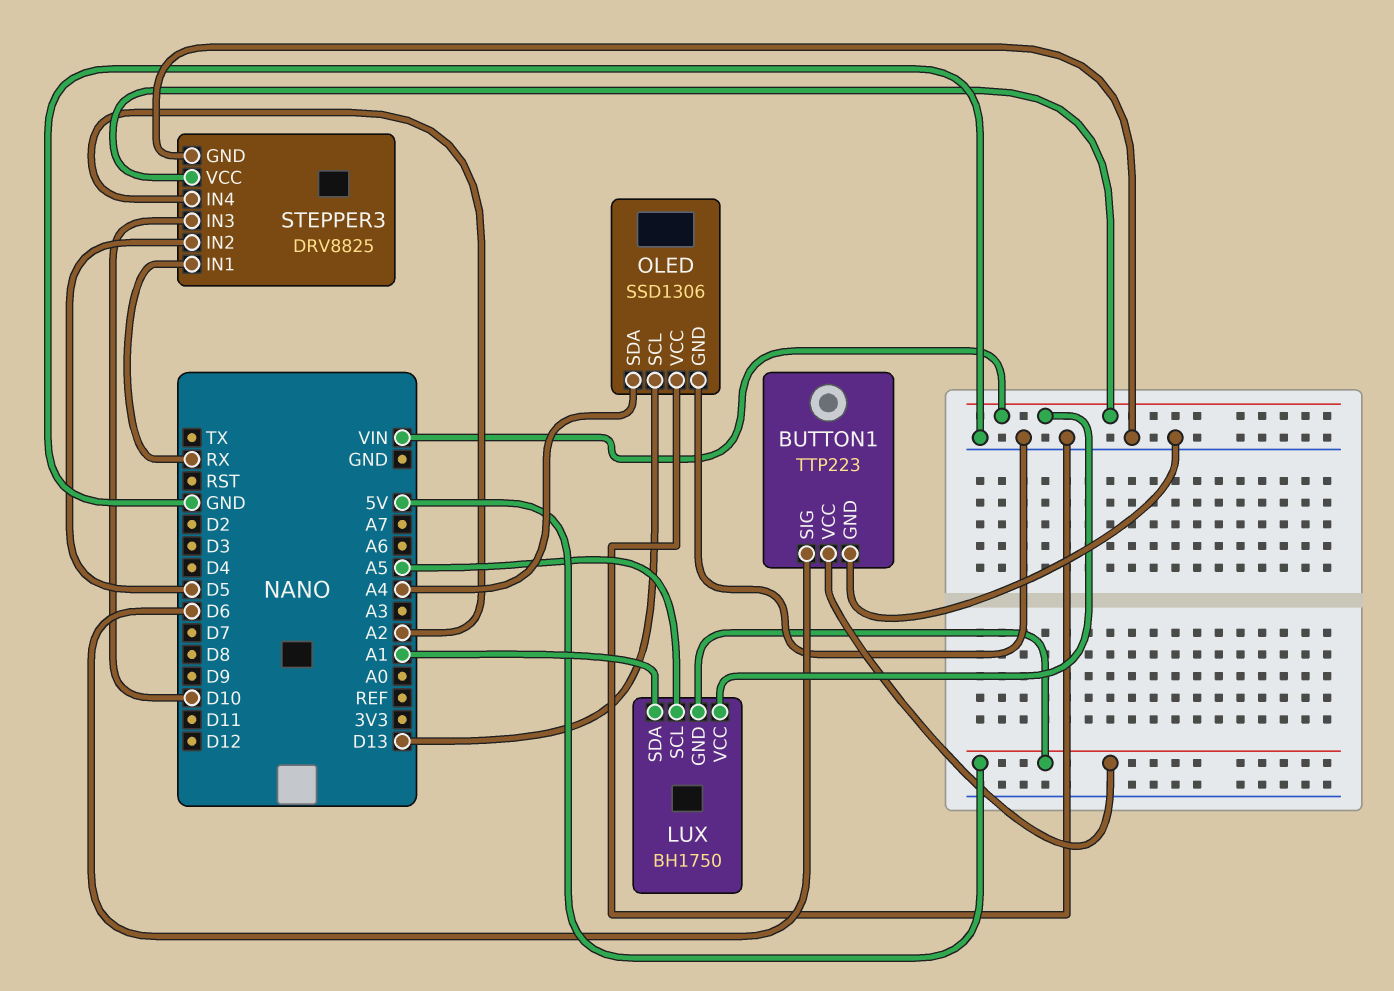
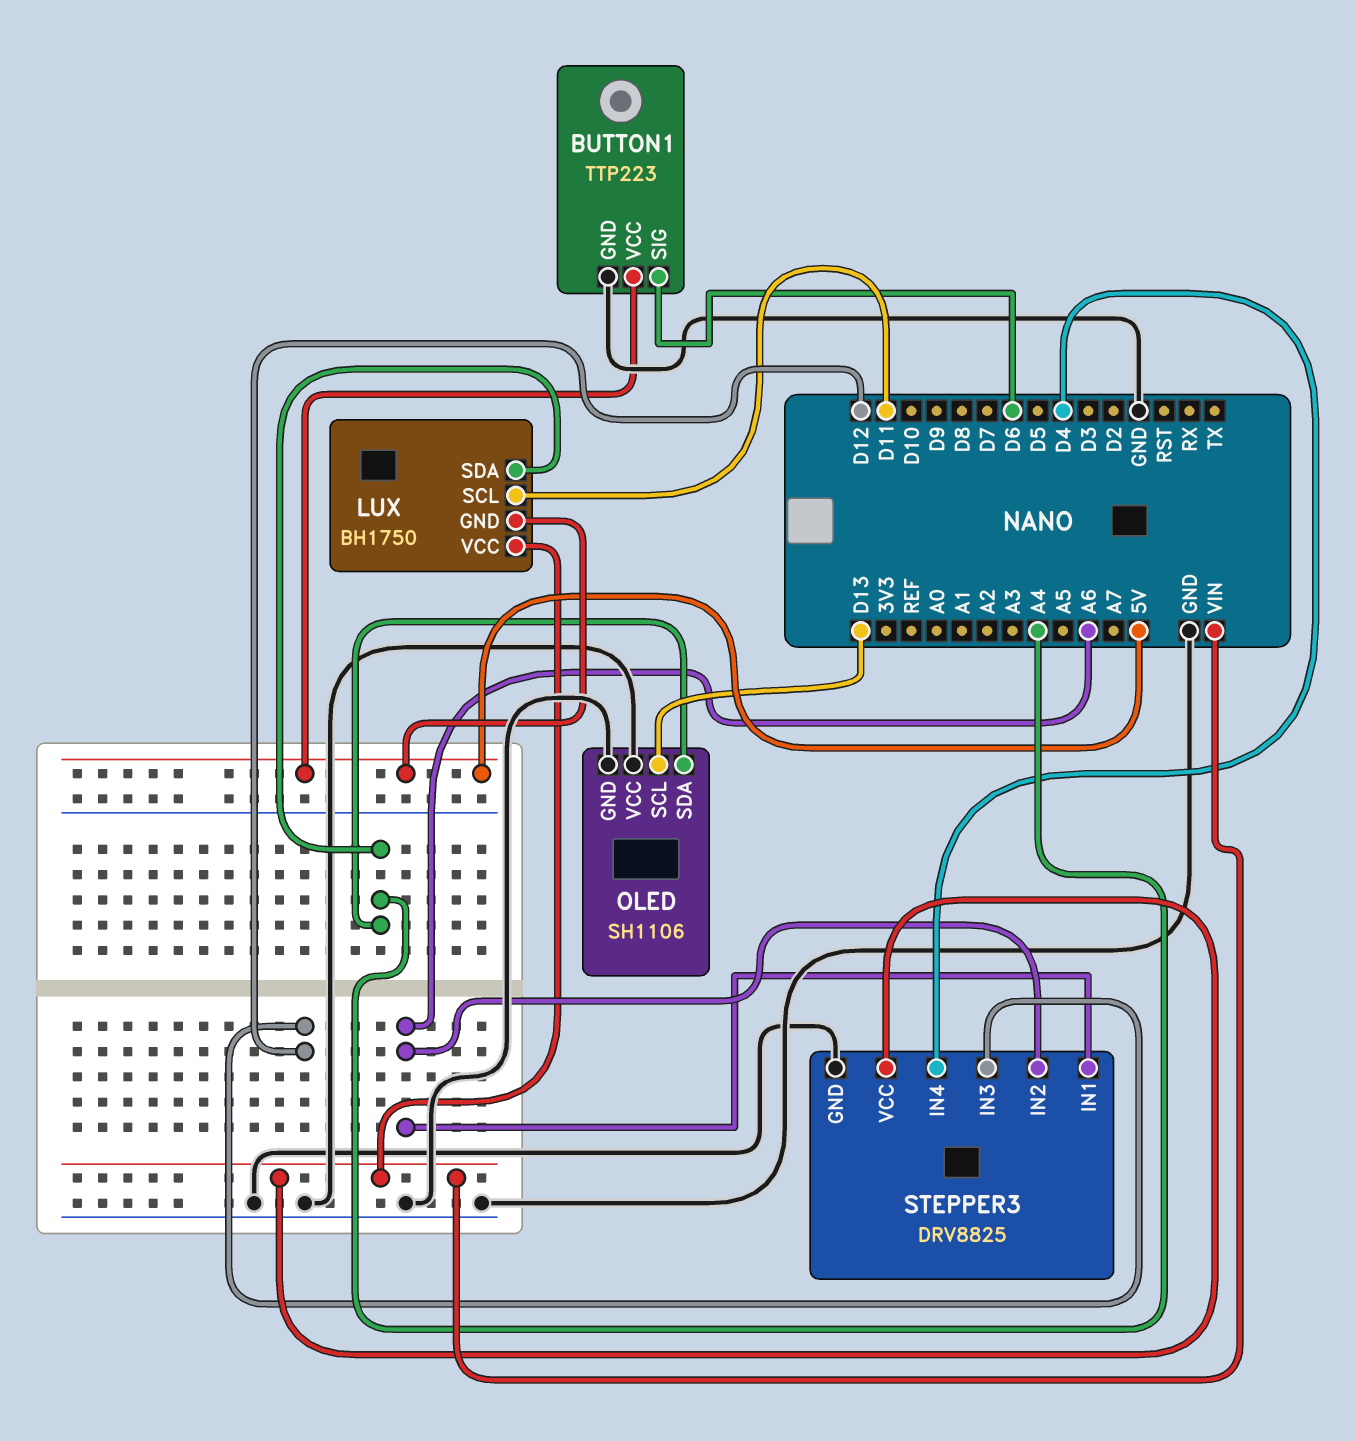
LUX pin SCL: A5 -> D11
LUX pin SDA: A1 -> A4
OLED: SSD1306 -> SH1106
STEPPER3 pin IN1: RX -> A6
STEPPER3 pin IN2: D5 -> A6
STEPPER3 pin IN3: D10 -> D12
STEPPER3 pin IN4: A2 -> D4

